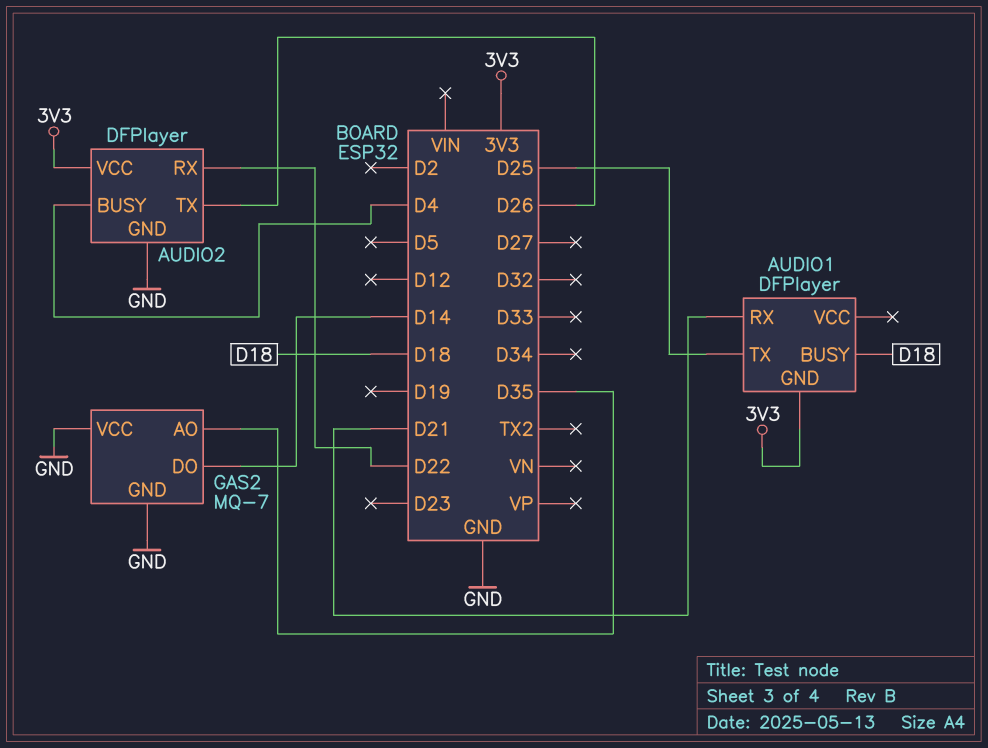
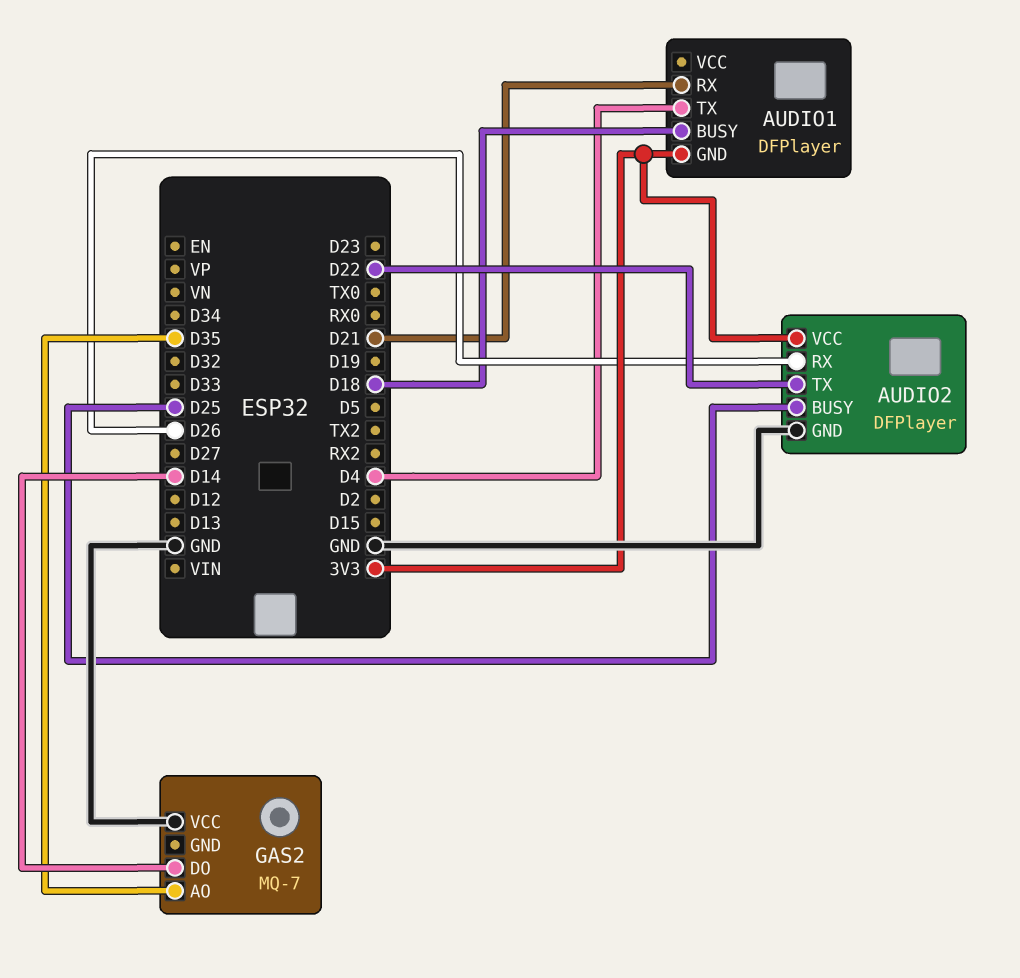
AUDIO1 pin TX: D25 -> D4
AUDIO2 pin BUSY: D4 -> D25
AUDIO2 pin RX: D22 -> D26
AUDIO2 pin TX: D26 -> D22
GAS2 pin GND: GND -> none

